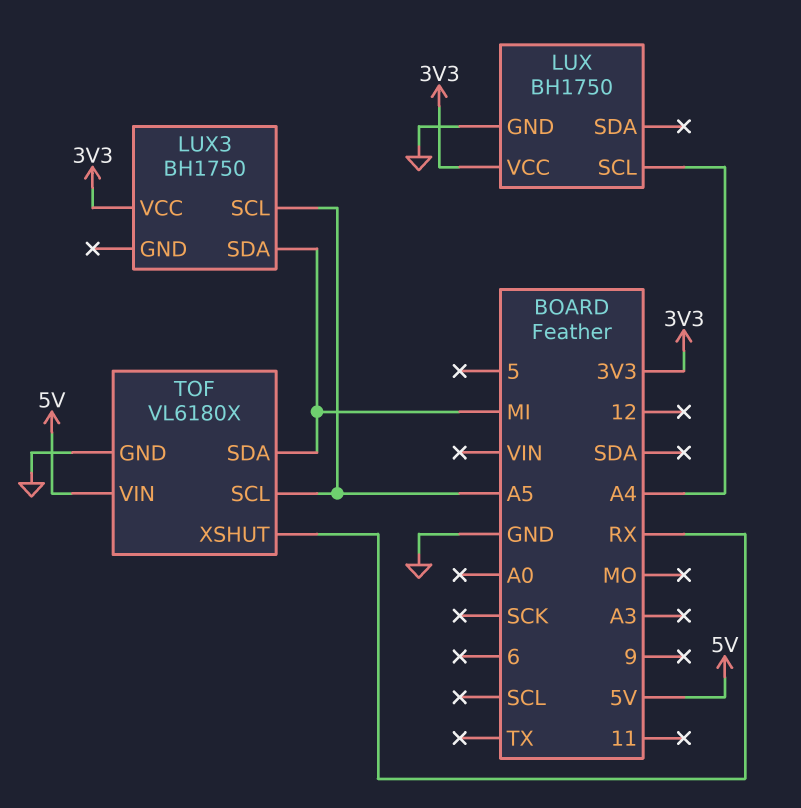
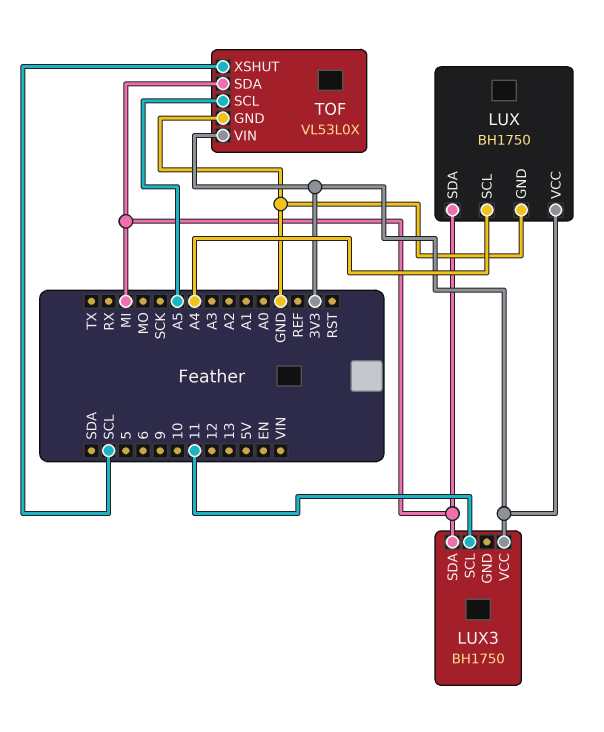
LUX pin SDA: none -> MI
LUX3 pin SCL: A5 -> 11
TOF: VL6180X -> VL53L0X
TOF pin VIN: 5V -> 3V3
TOF pin XSHUT: RX -> SCL

